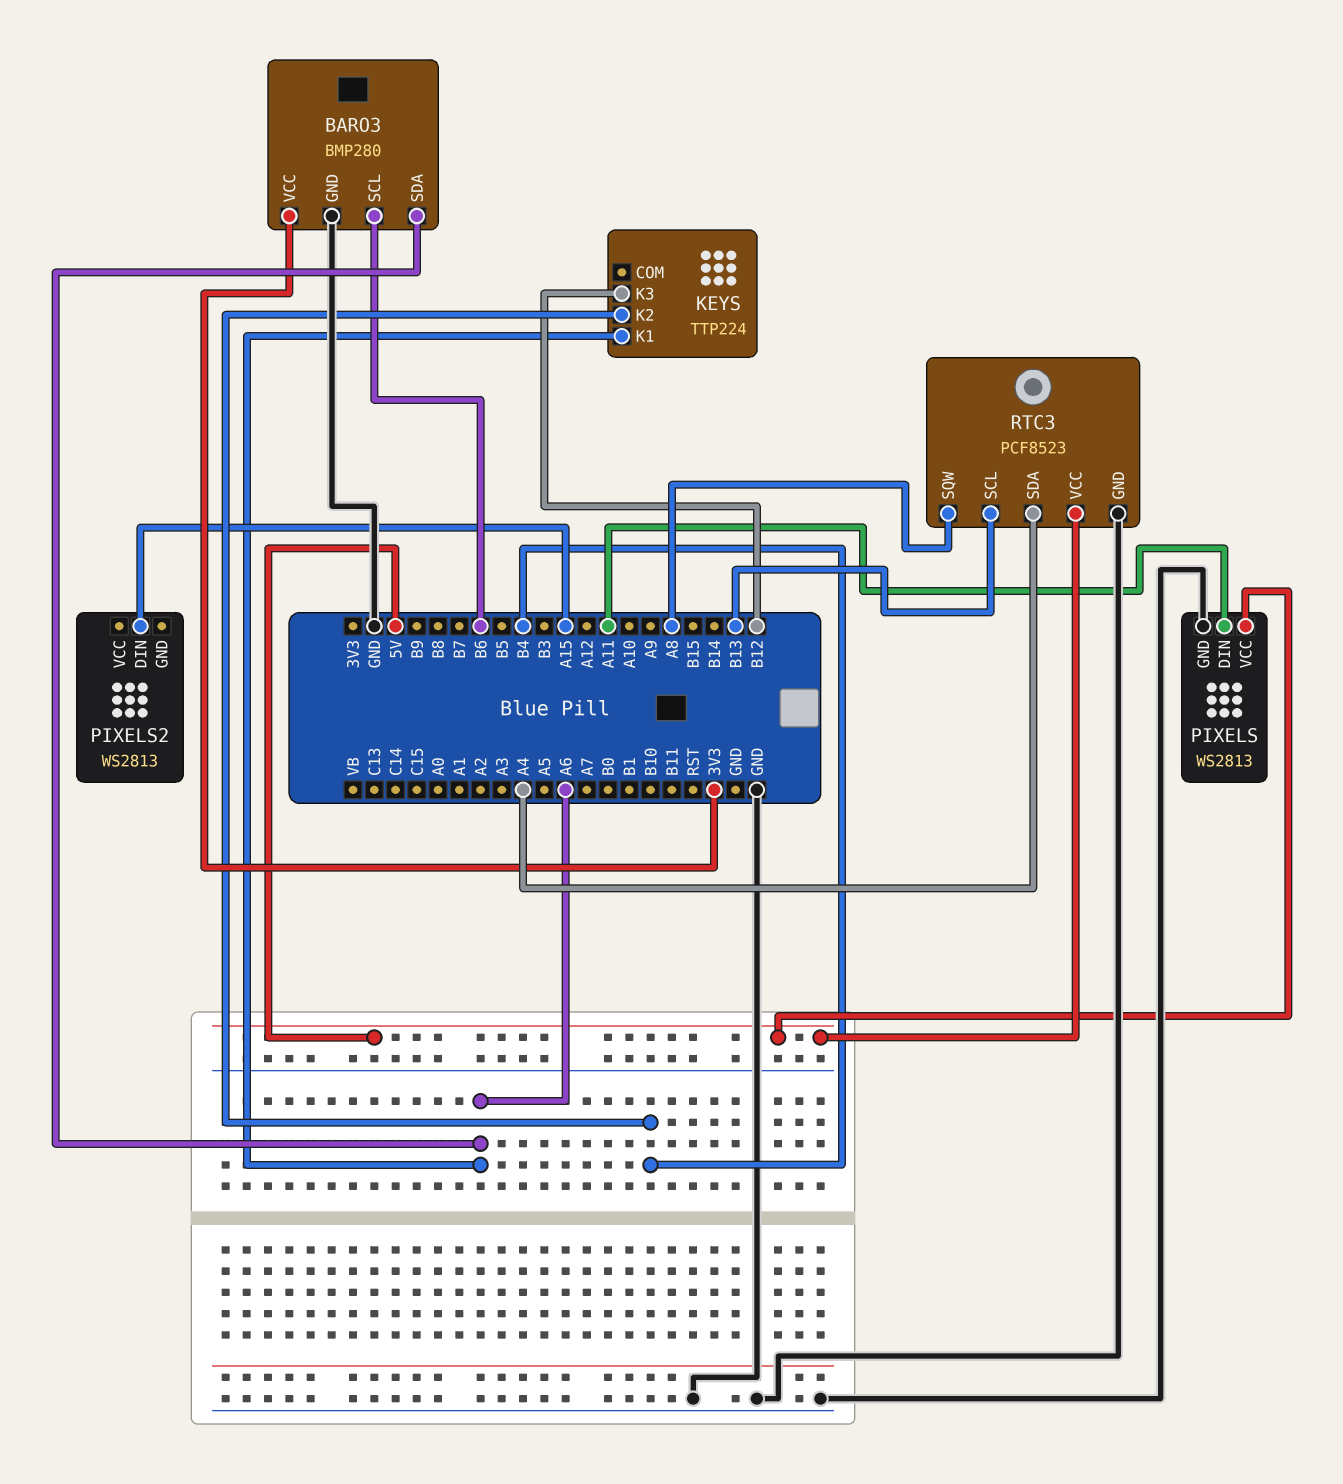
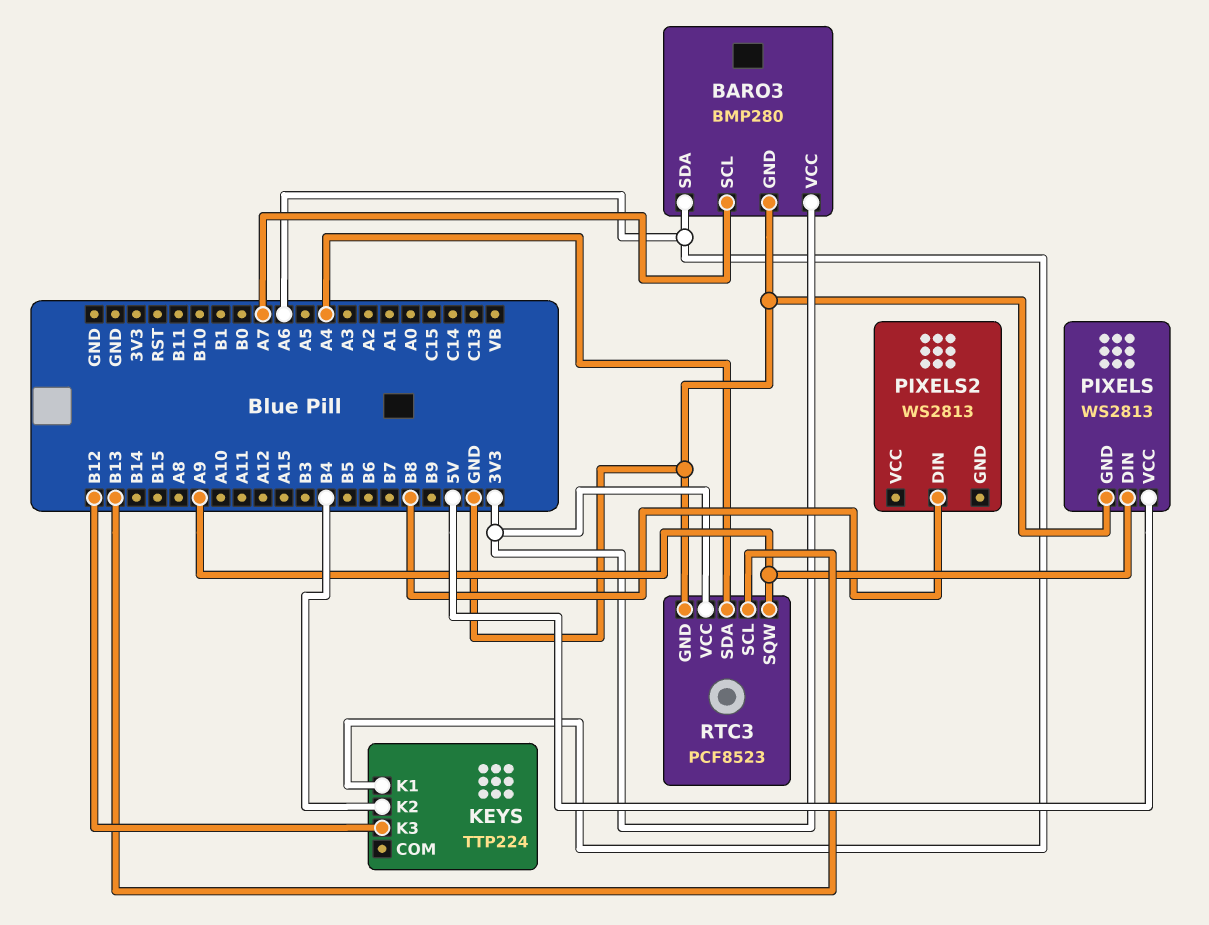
BARO3 pin SCL: B6 -> A7
PIXELS pin DIN: A11 -> A9
PIXELS2 pin DIN: A15 -> B8
RTC3 pin SQW: A8 -> A9
RTC3 pin VCC: 5V -> 3V3

